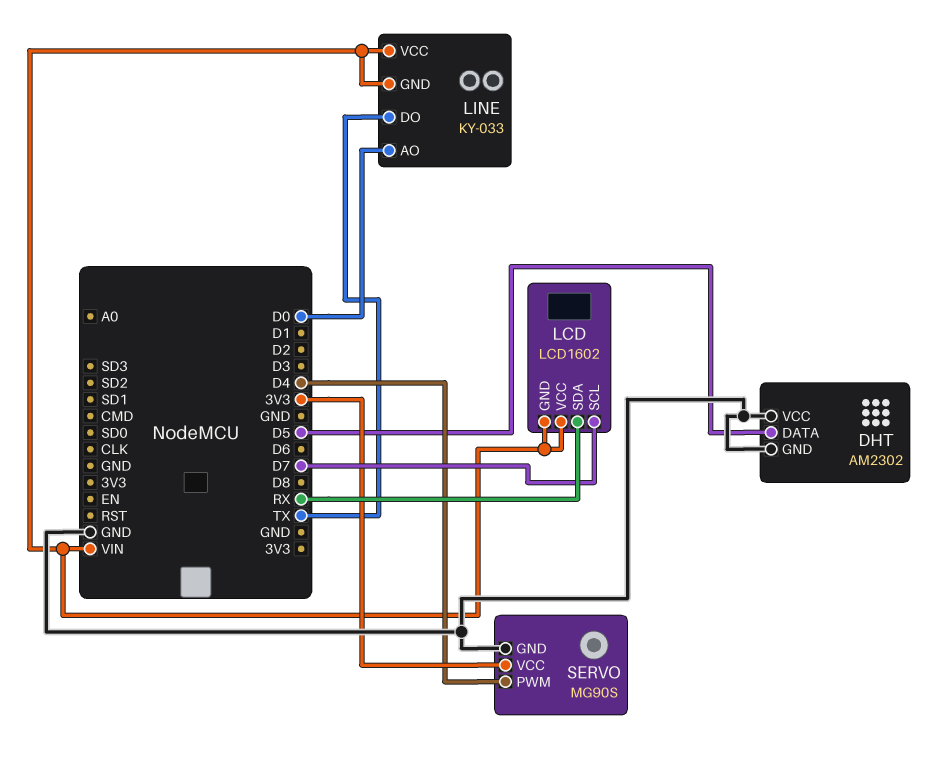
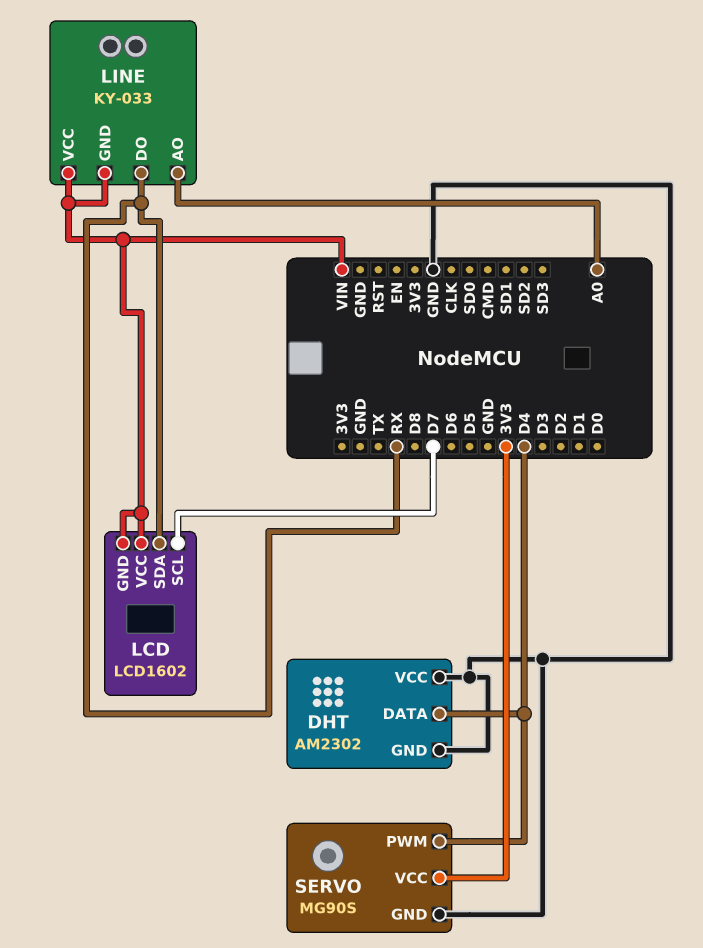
DHT pin DATA: D5 -> D4
LINE pin AO: D0 -> A0
LINE pin DO: TX -> RX

